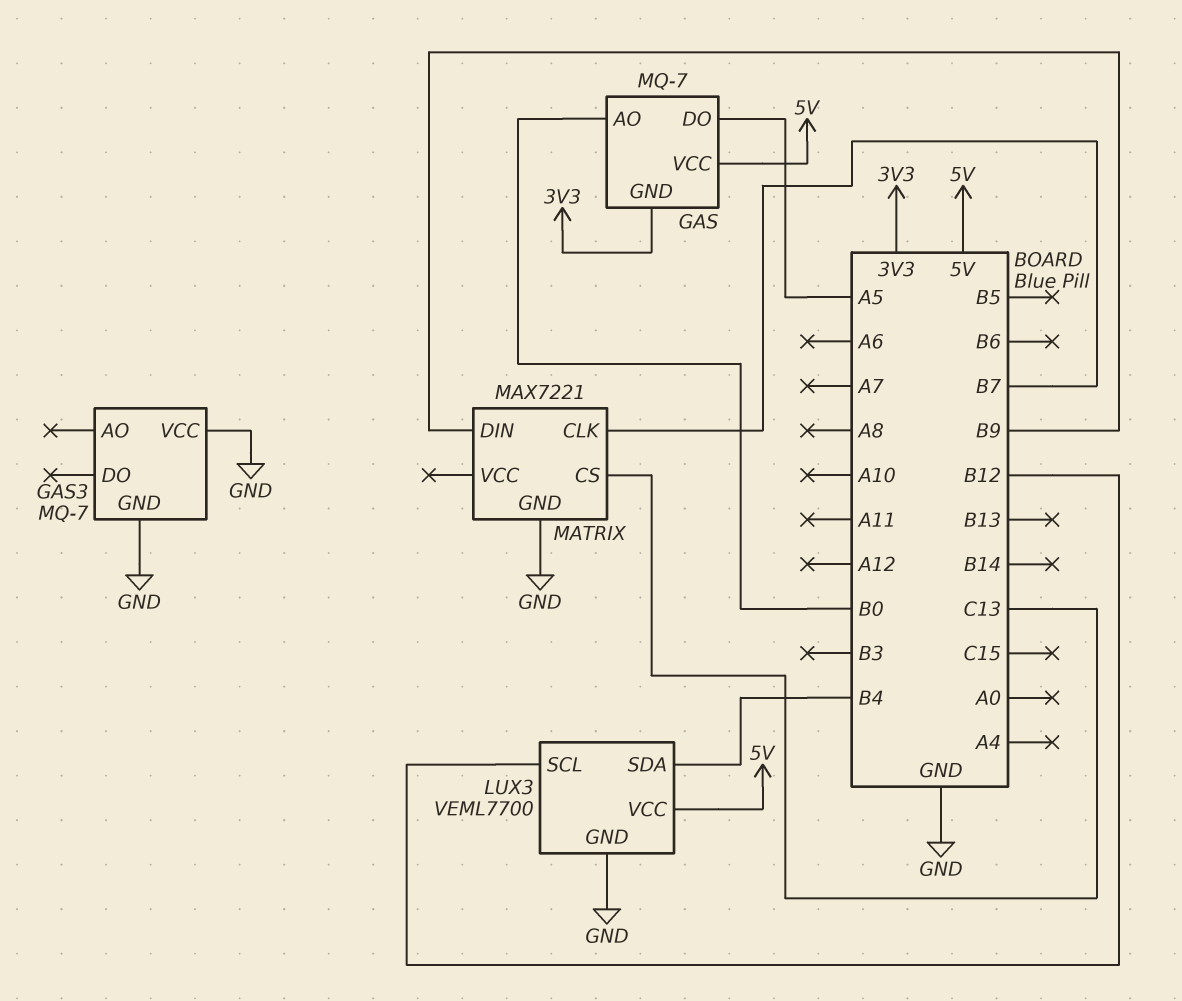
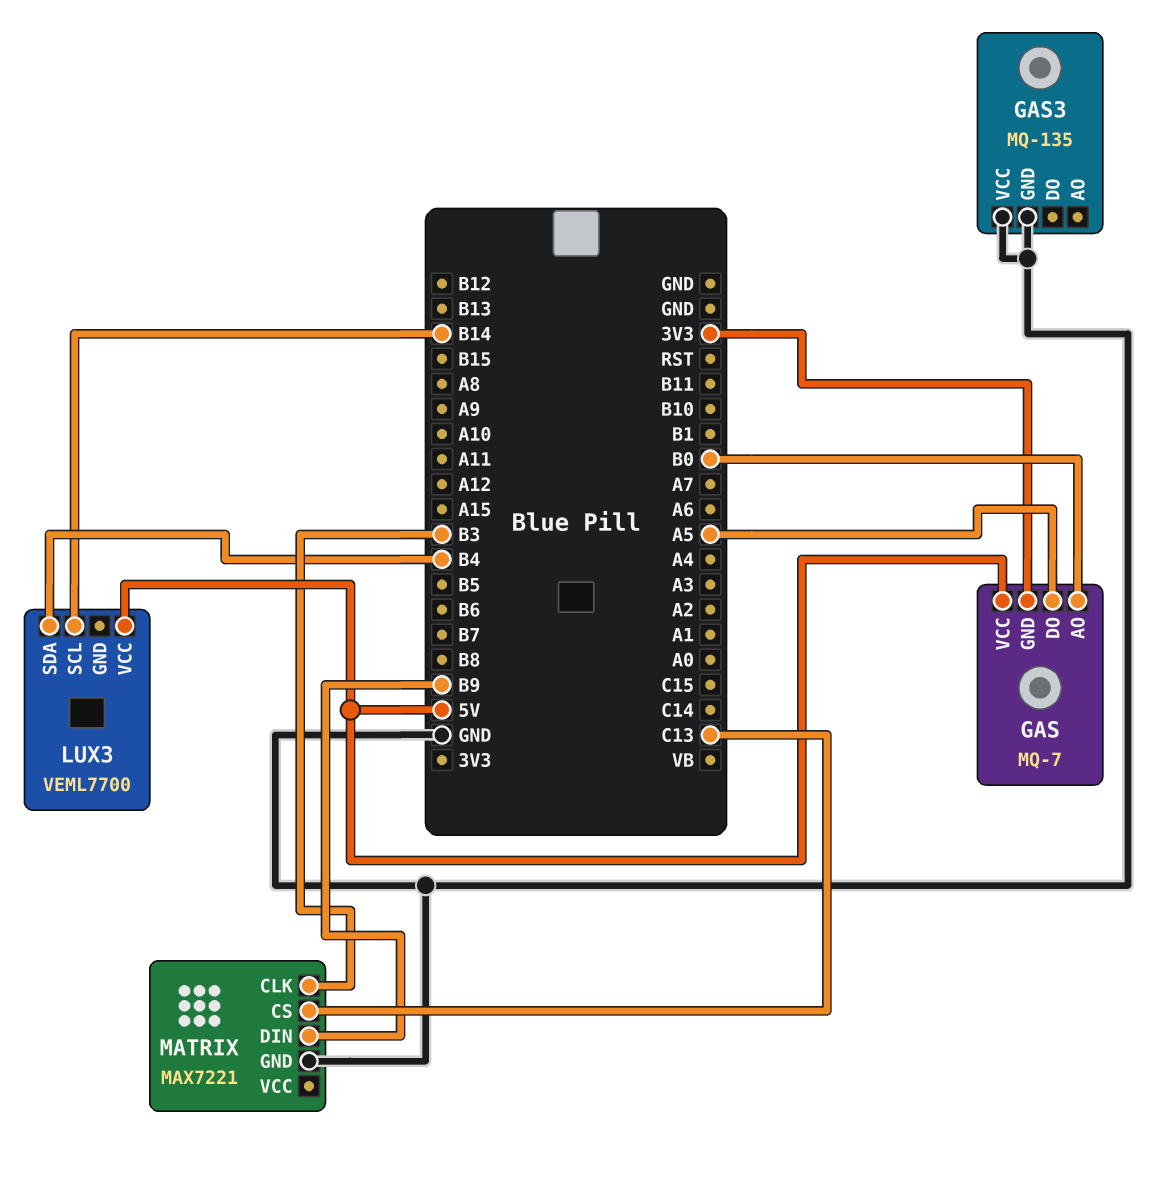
GAS3: MQ-7 -> MQ-135
LUX3 pin GND: GND -> none
LUX3 pin SCL: B12 -> B14
MATRIX pin CLK: B7 -> B3

